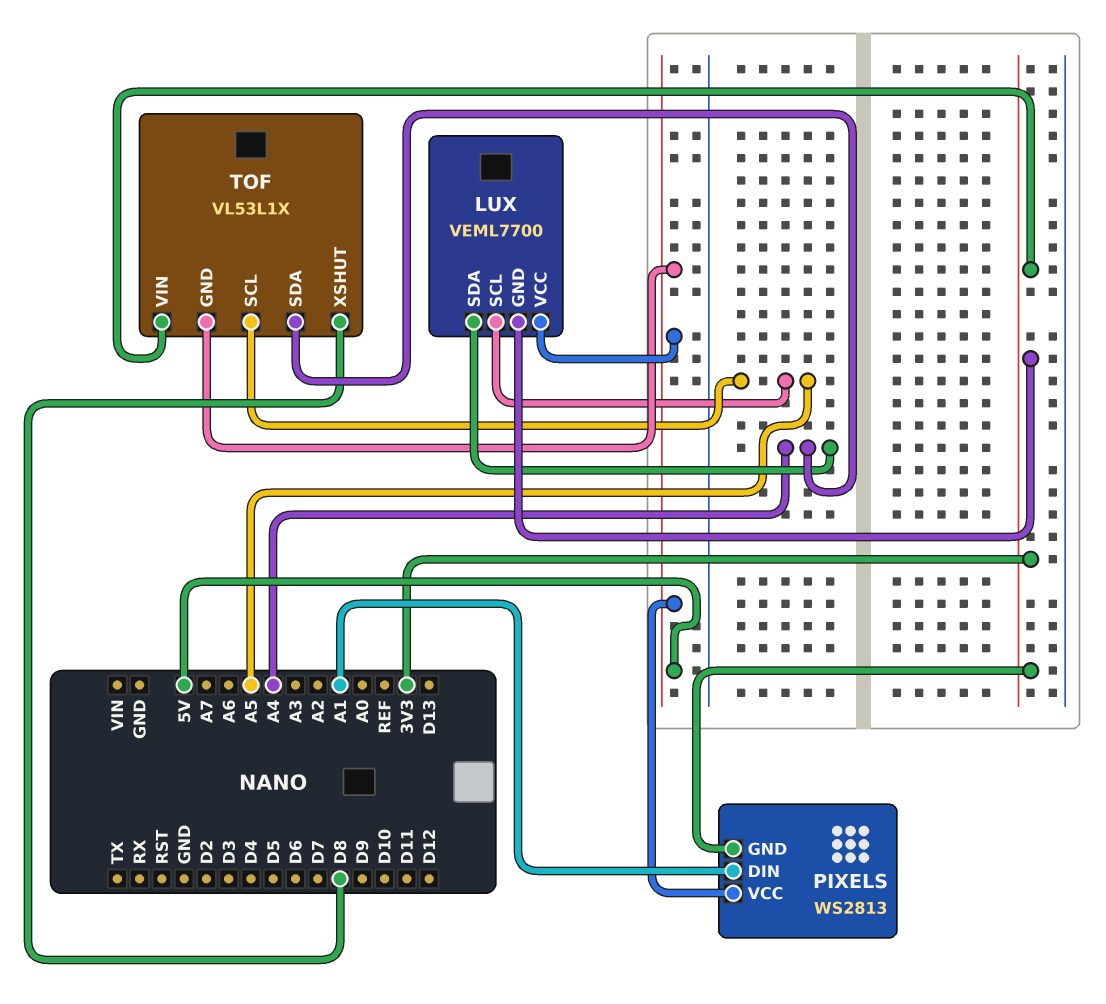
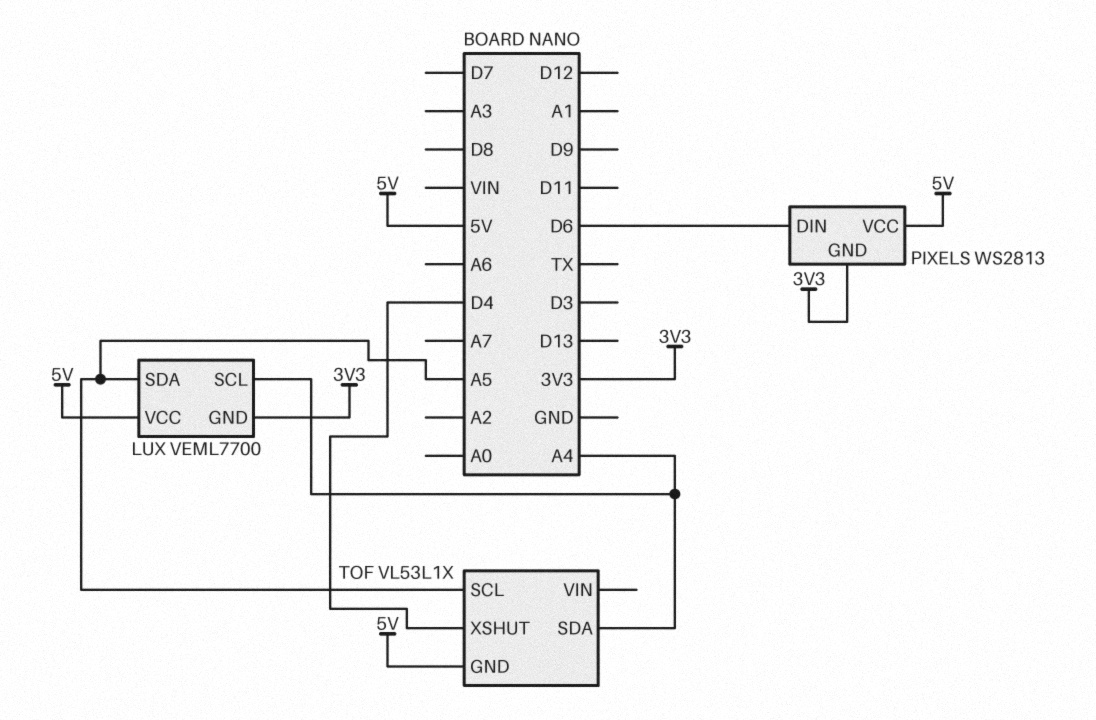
LUX pin SCL: A5 -> A4
LUX pin SDA: A4 -> A5
PIXELS pin DIN: A1 -> D6
TOF pin VIN: 3V3 -> none
TOF pin XSHUT: D8 -> D4

